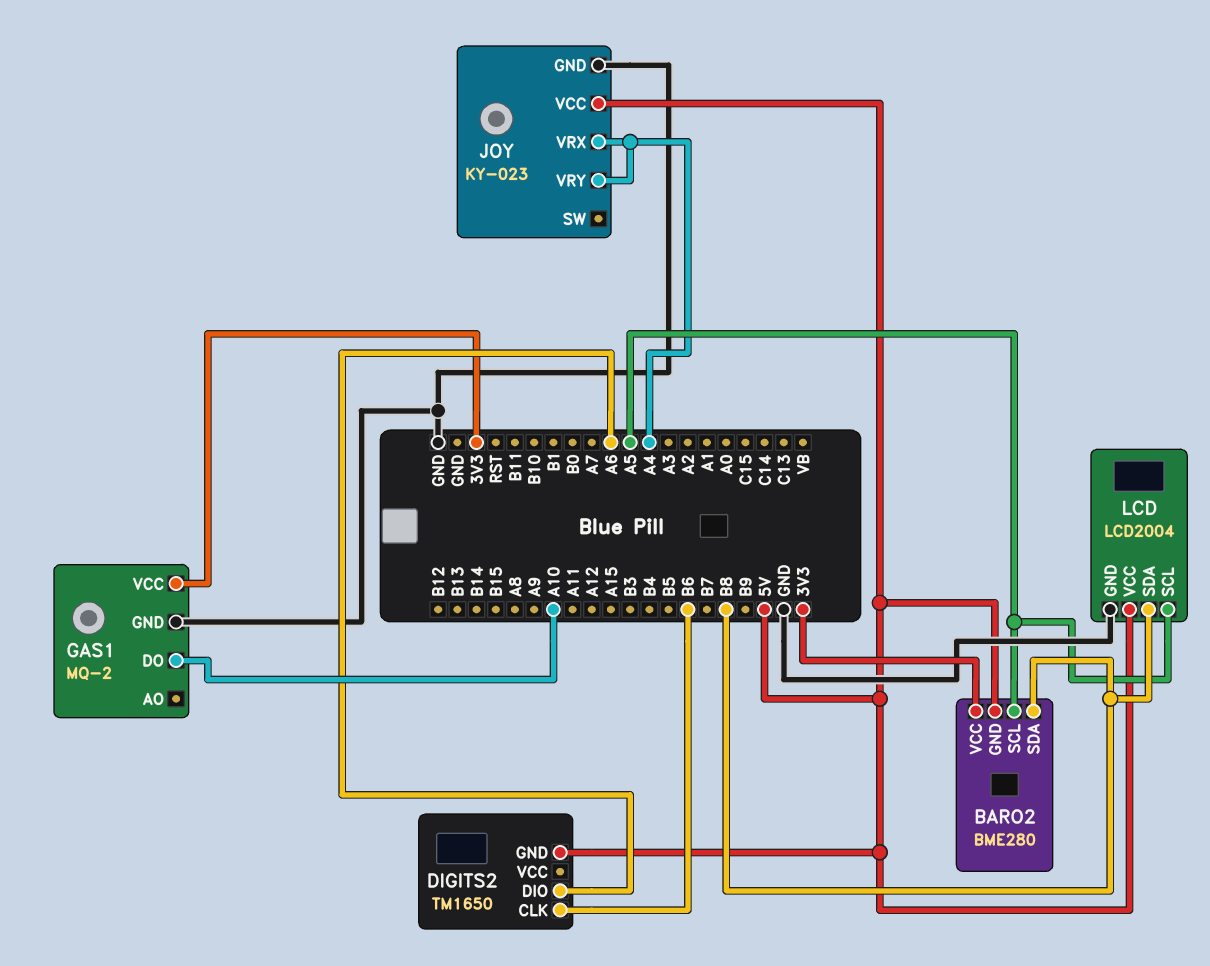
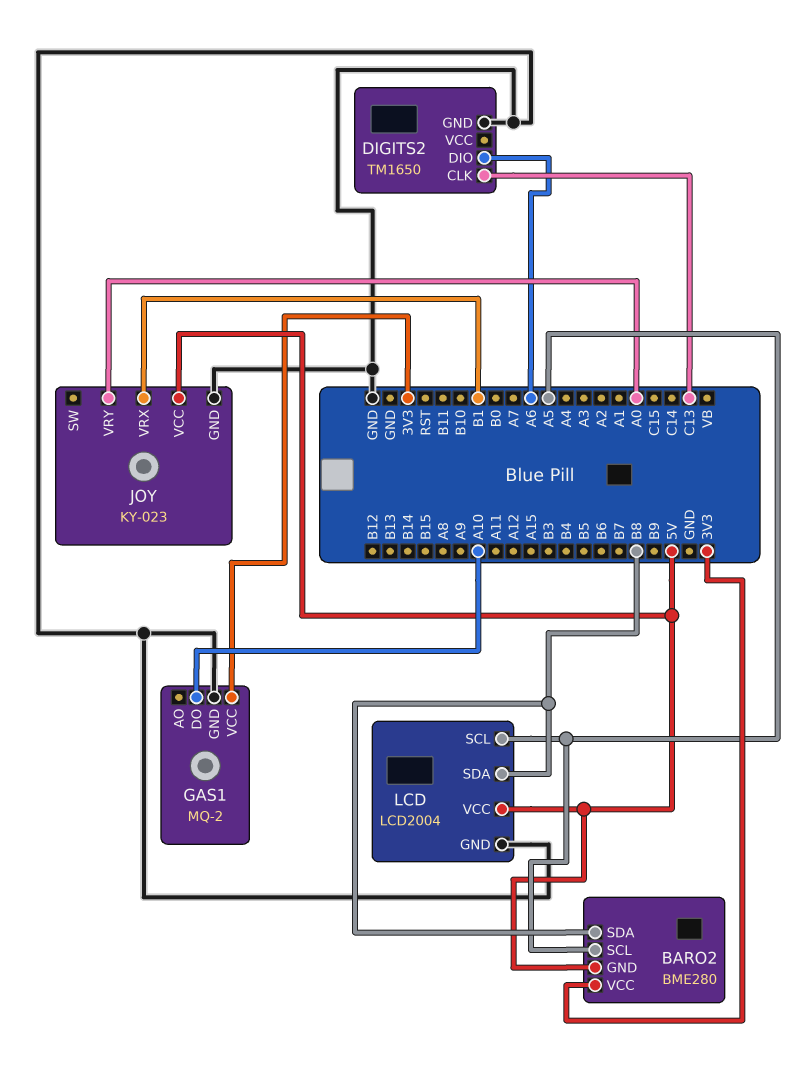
DIGITS2 pin CLK: B6 -> C13
DIGITS2 pin GND: 5V -> GND
JOY pin VRX: A4 -> B1
JOY pin VRY: A4 -> A0

